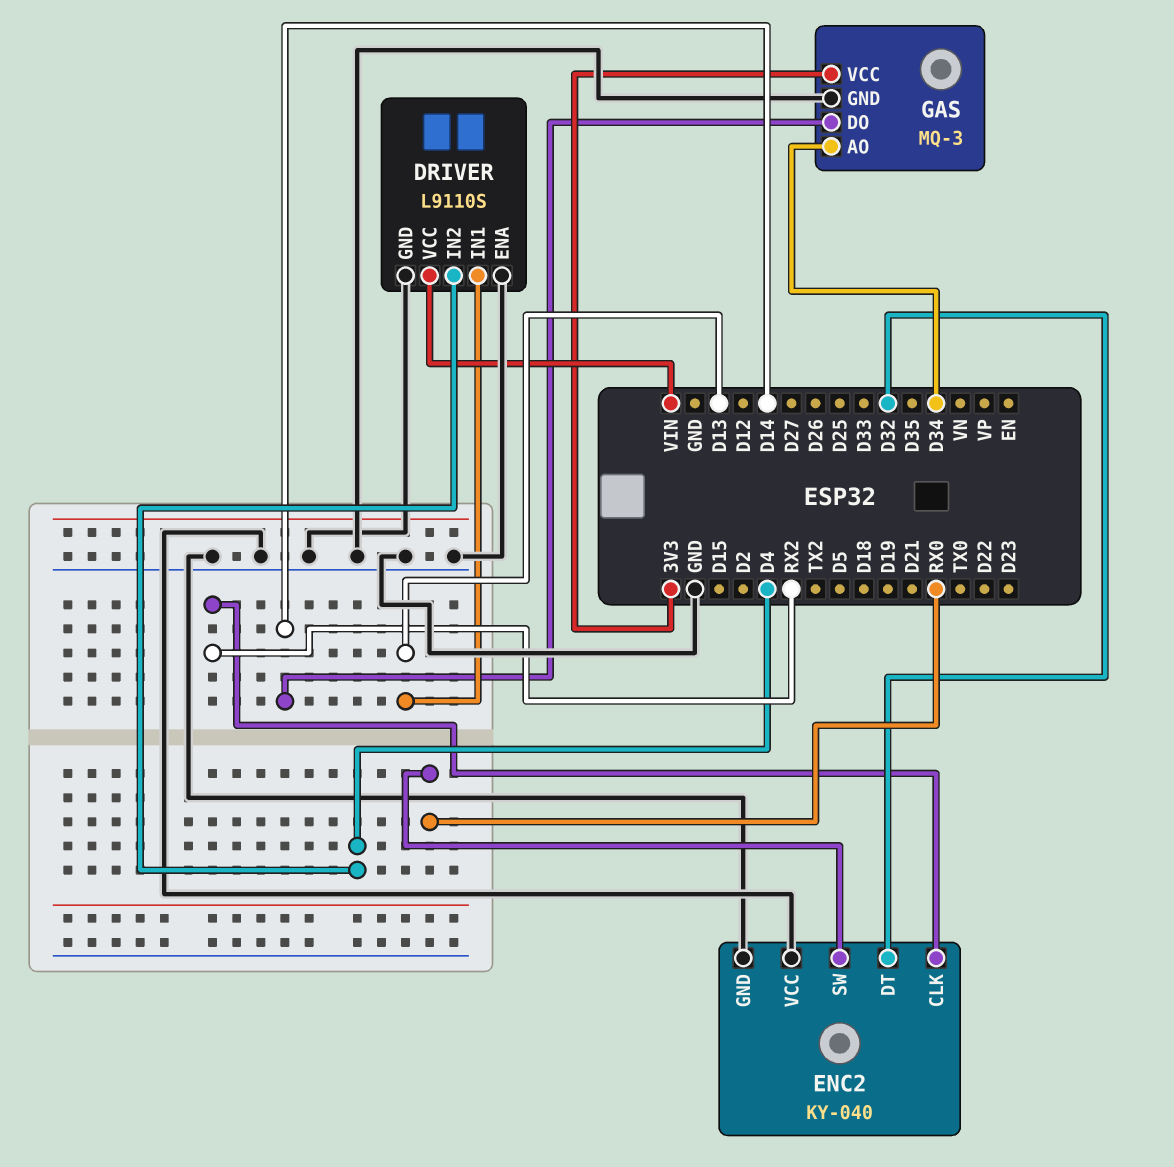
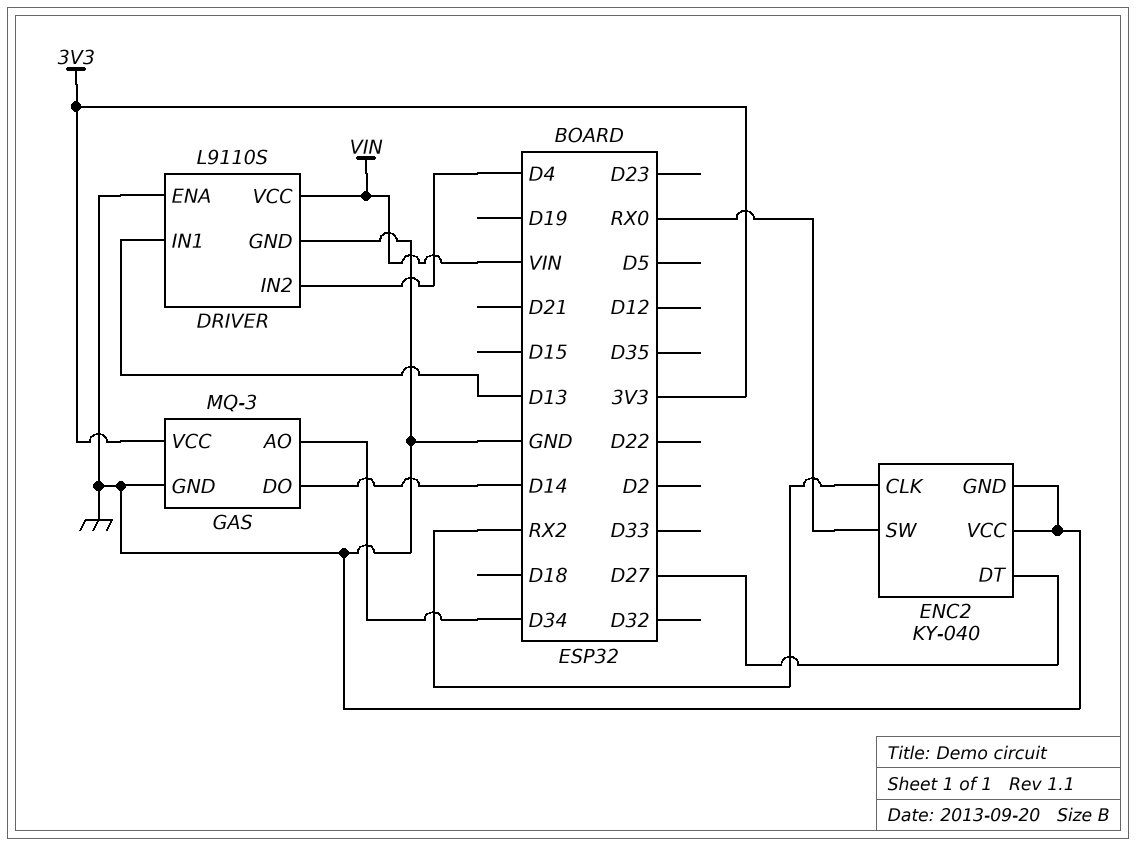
ENC2 pin DT: D32 -> D27

